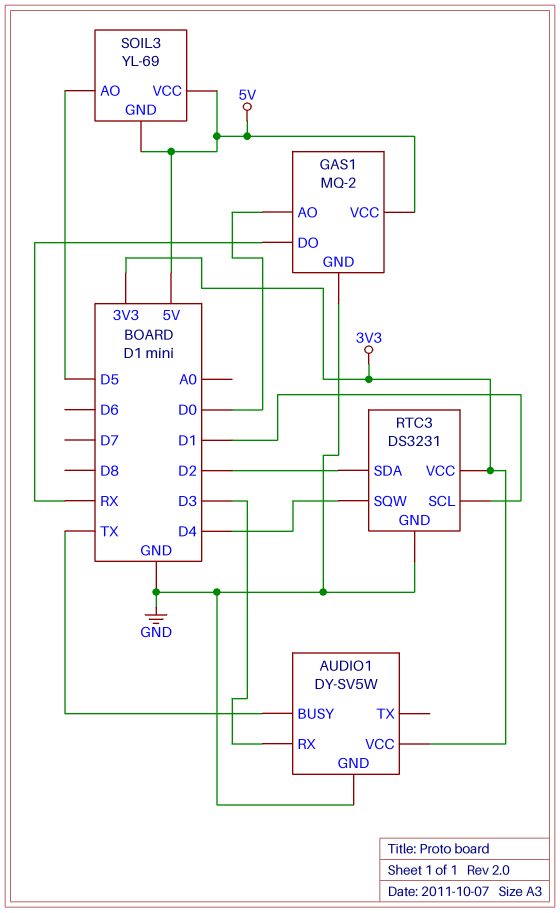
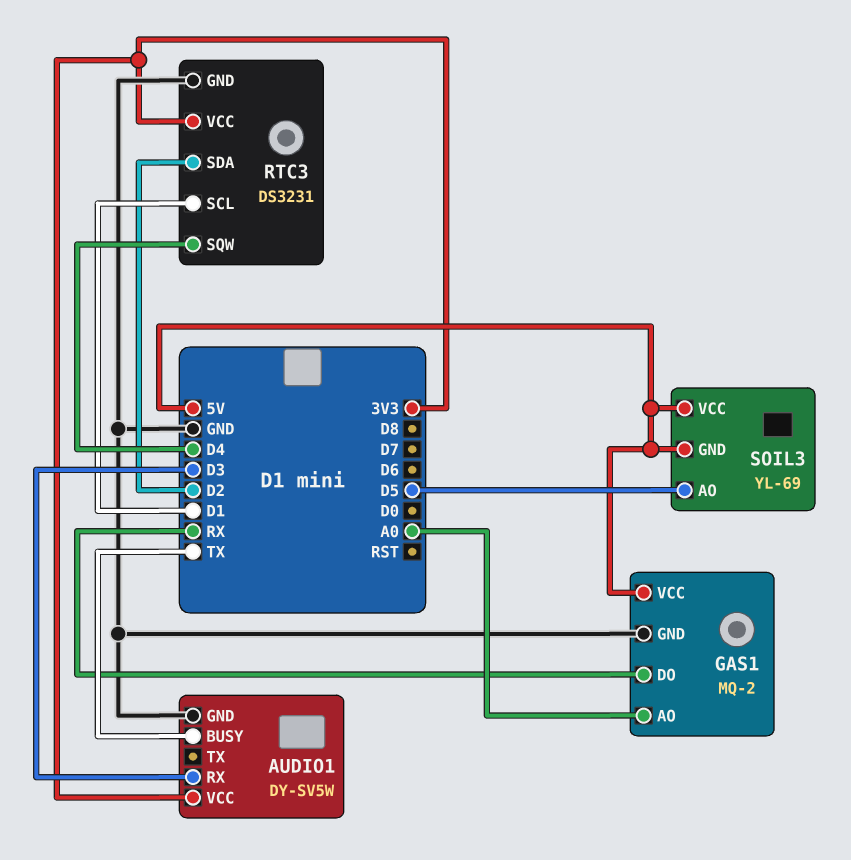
GAS1 pin AO: D0 -> A0

